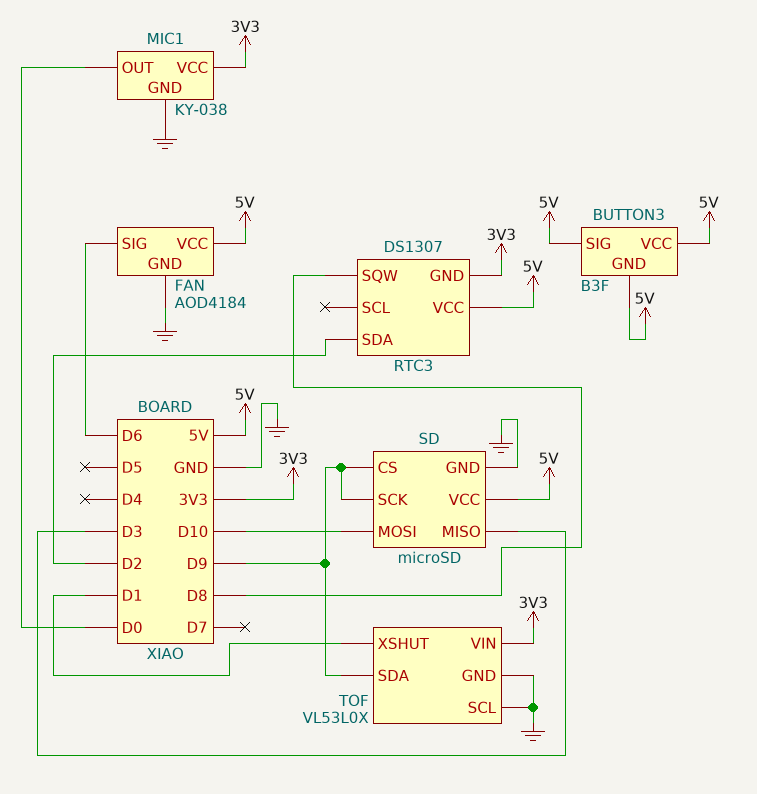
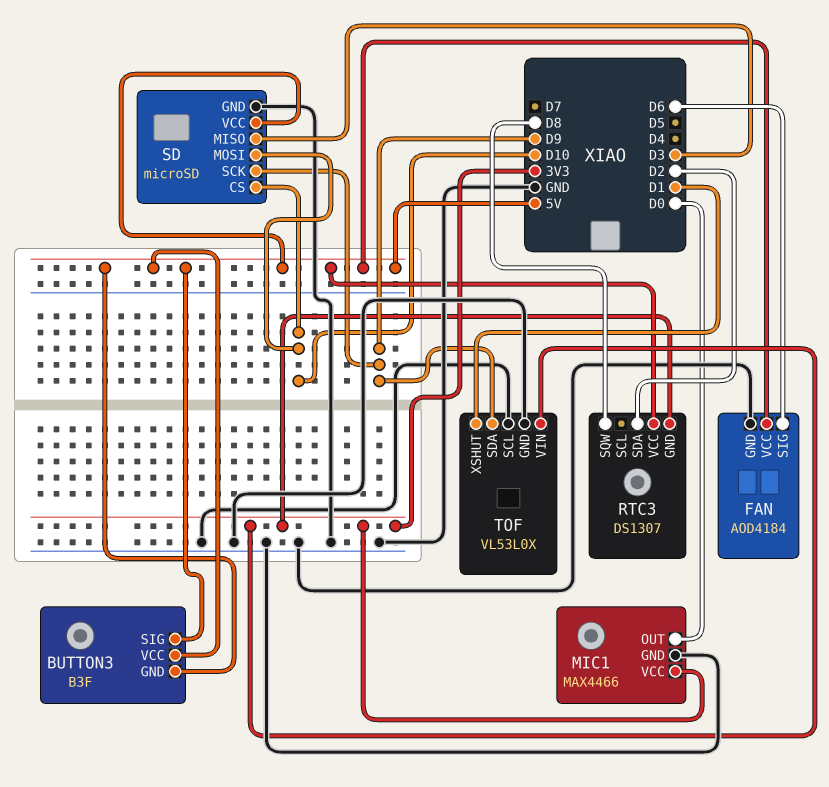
MIC1: KY-038 -> MAX4466
SD pin CS: D9 -> D10

